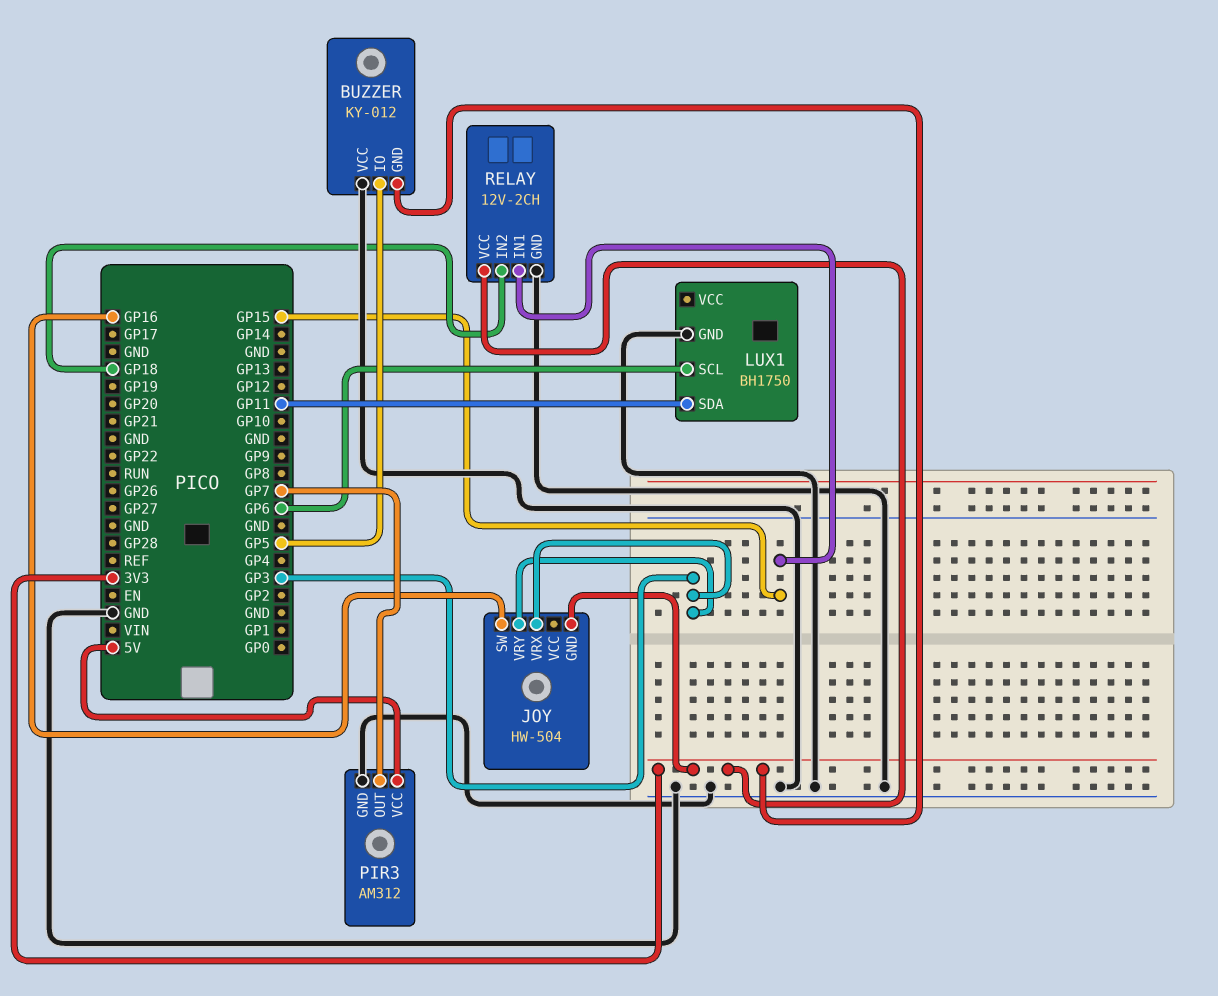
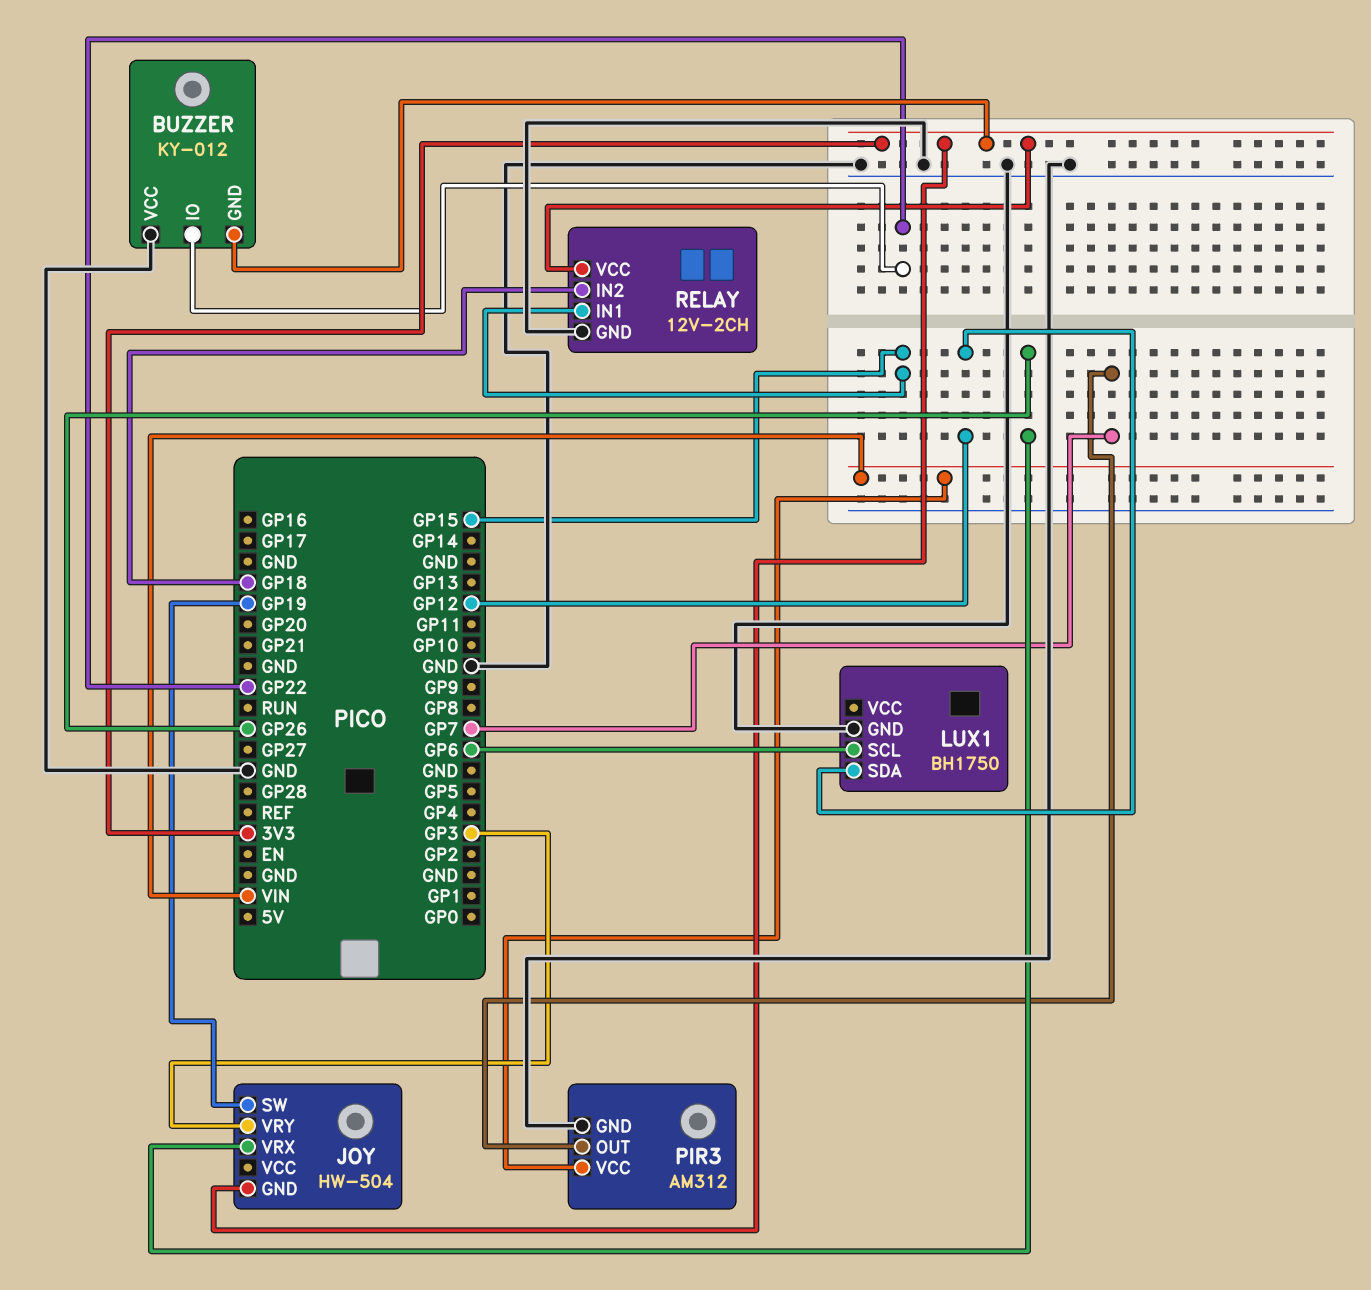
BUZZER pin IO: GP5 -> GP22
JOY pin SW: GP16 -> GP19
JOY pin VRX: GP3 -> GP26
LUX1 pin SDA: GP11 -> GP12
PIR3 pin VCC: 5V -> VIN

